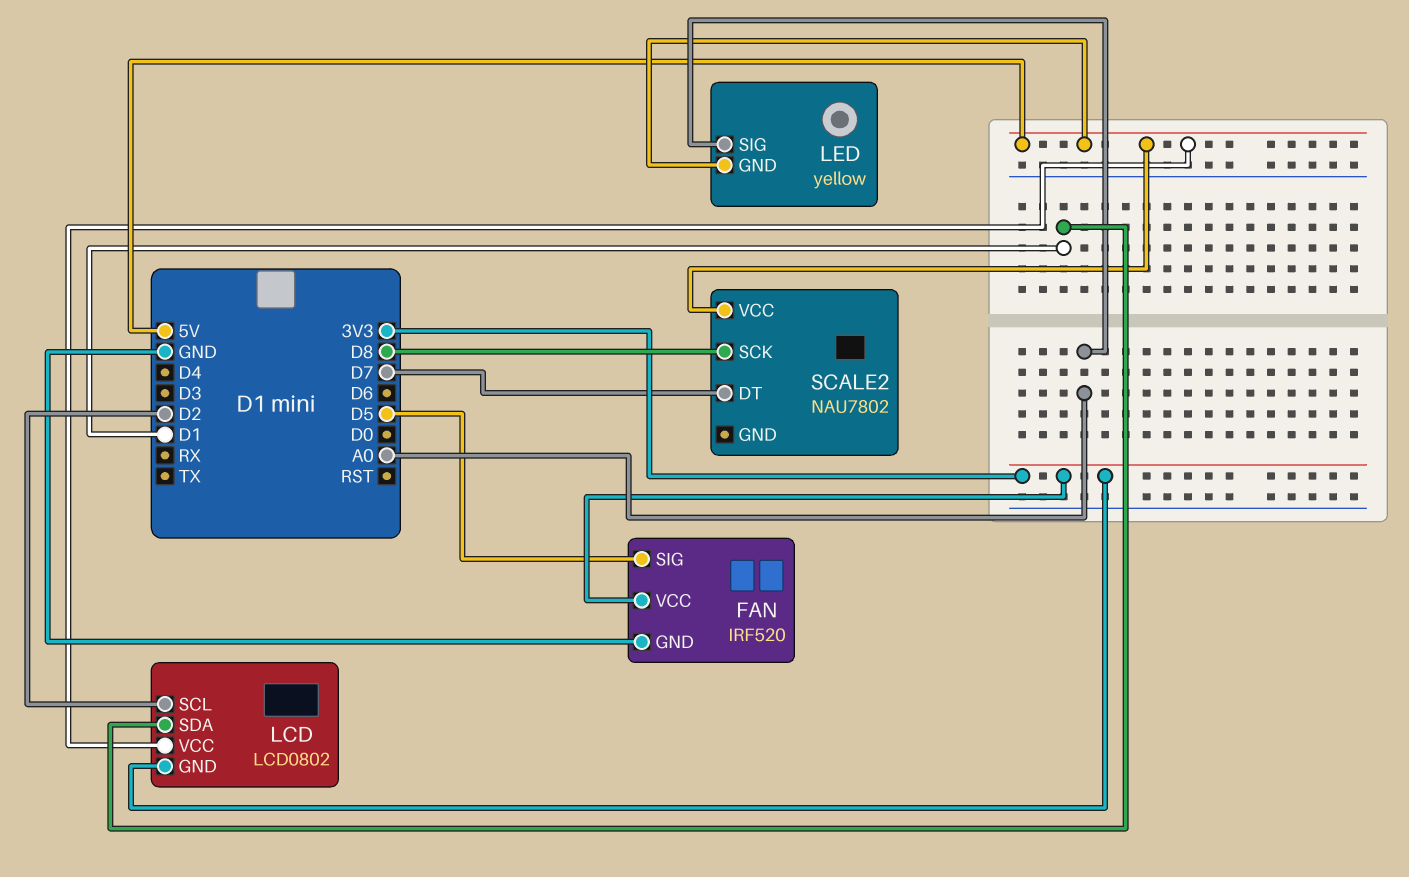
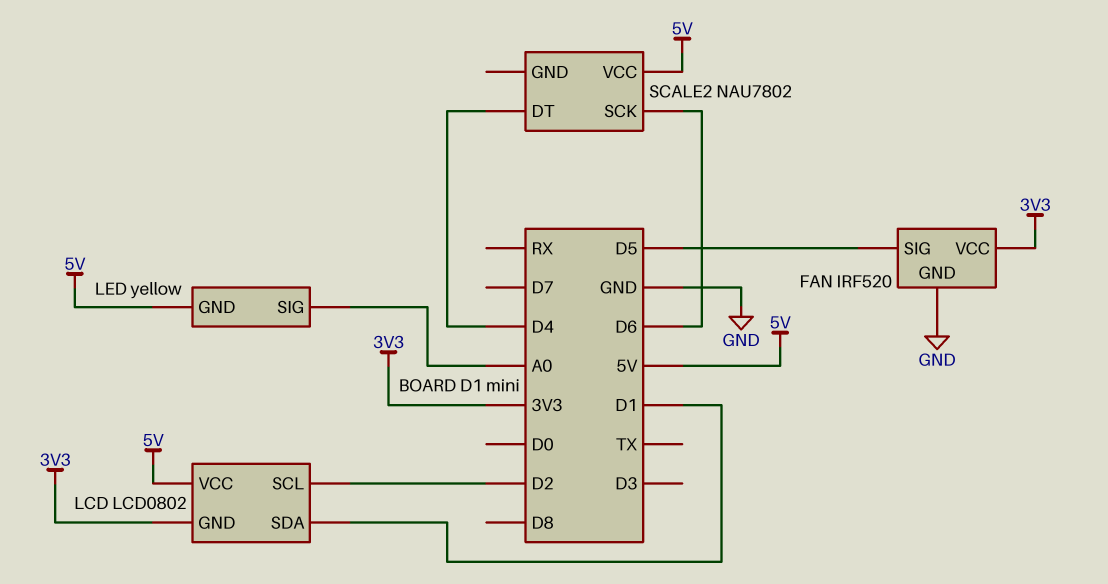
SCALE2 pin DT: D7 -> D4
SCALE2 pin SCK: D8 -> D6

